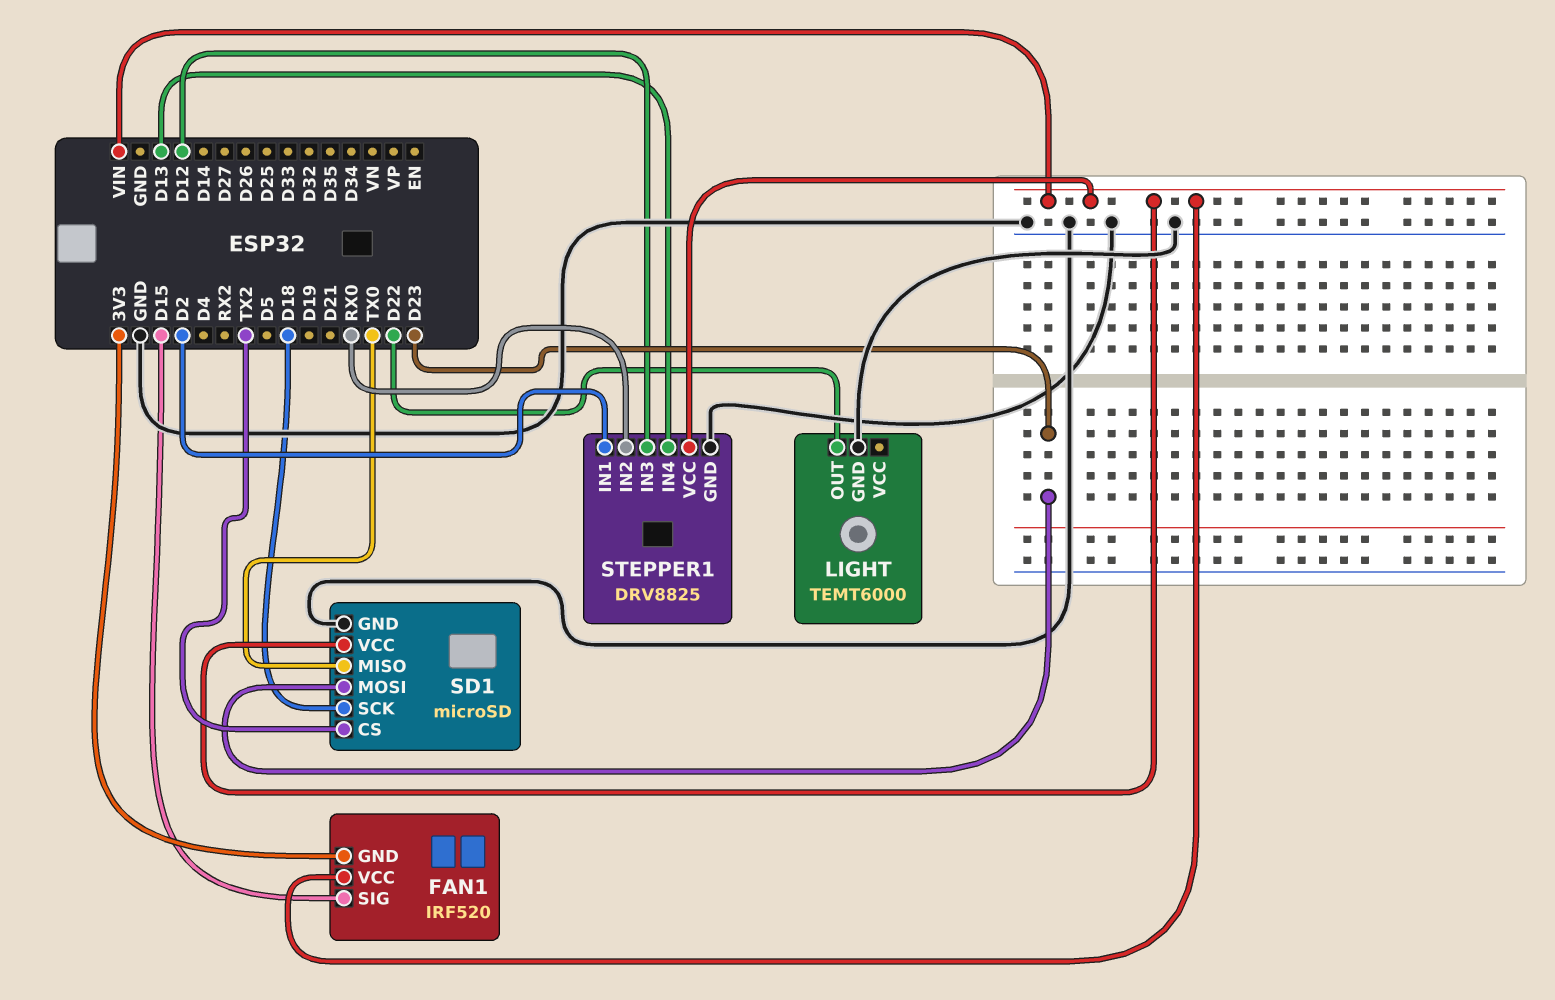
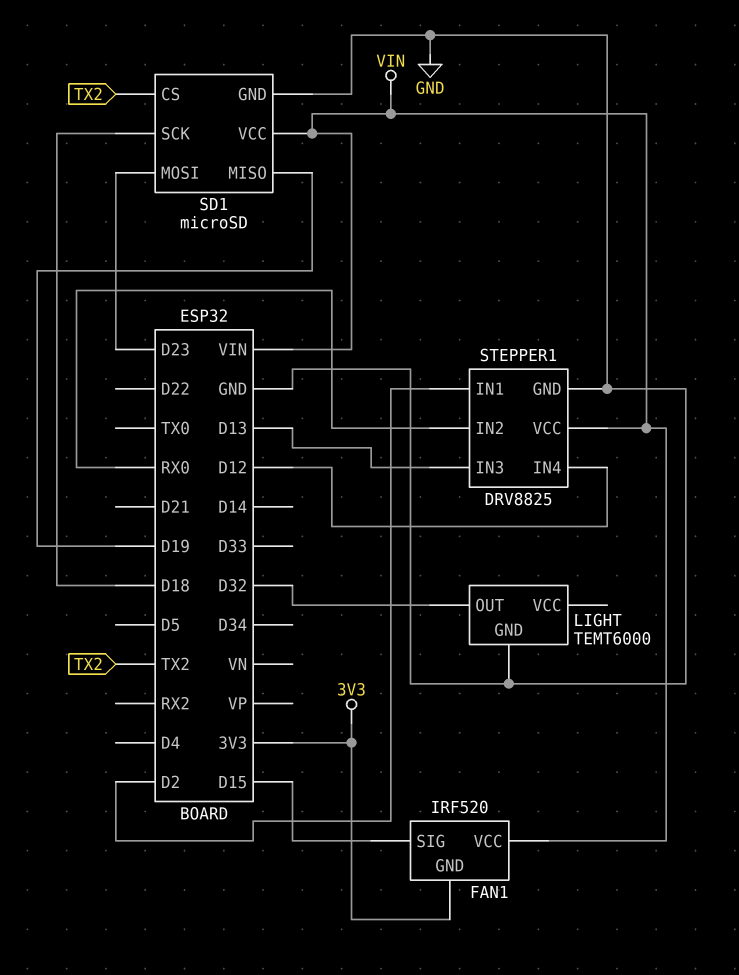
LIGHT pin OUT: D22 -> D32
SD1 pin MISO: TX0 -> D19
STEPPER1 pin IN3: D12 -> D13
STEPPER1 pin IN4: D13 -> D12

